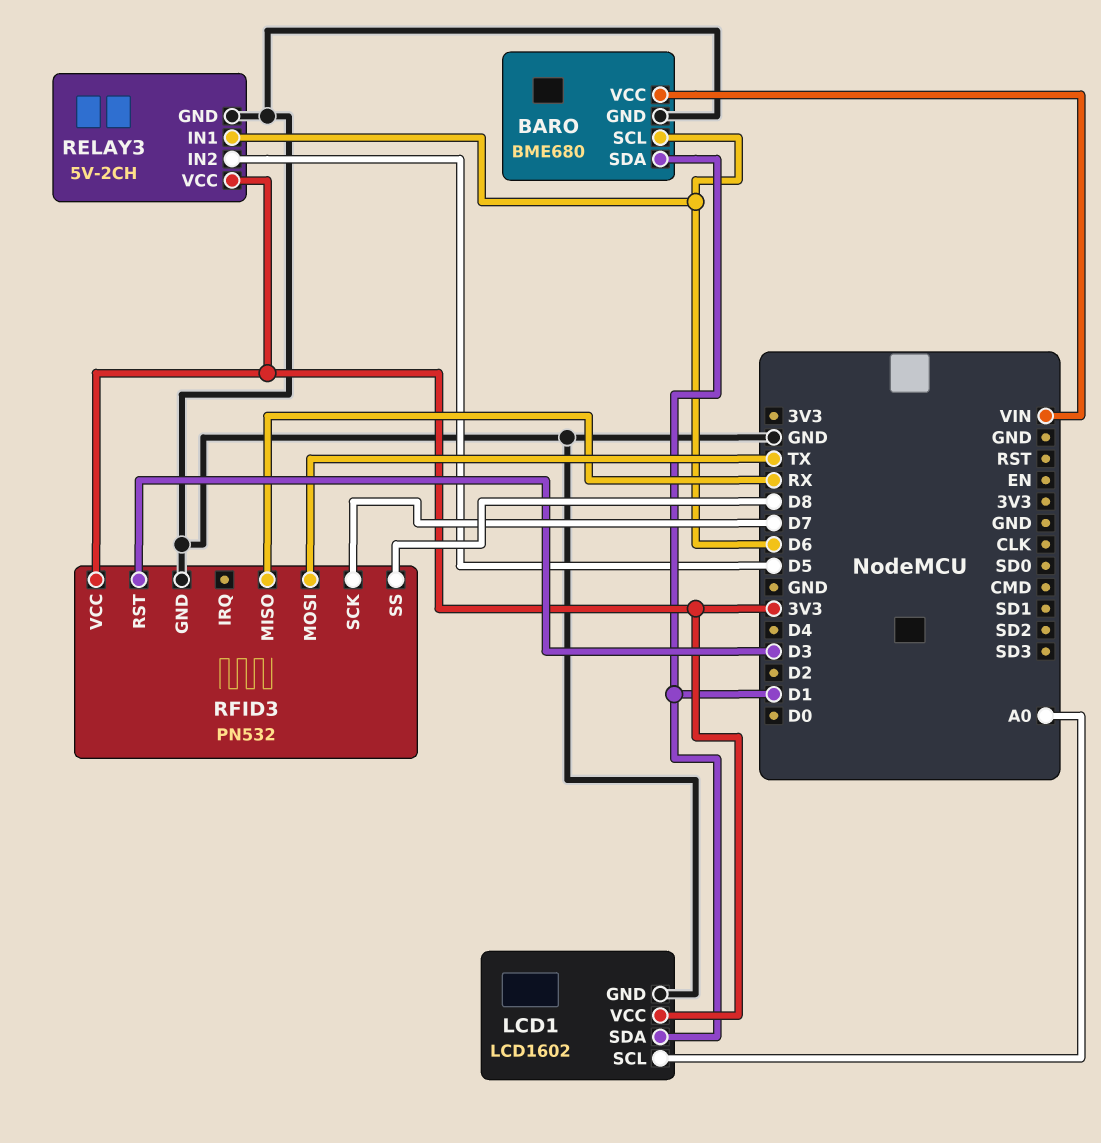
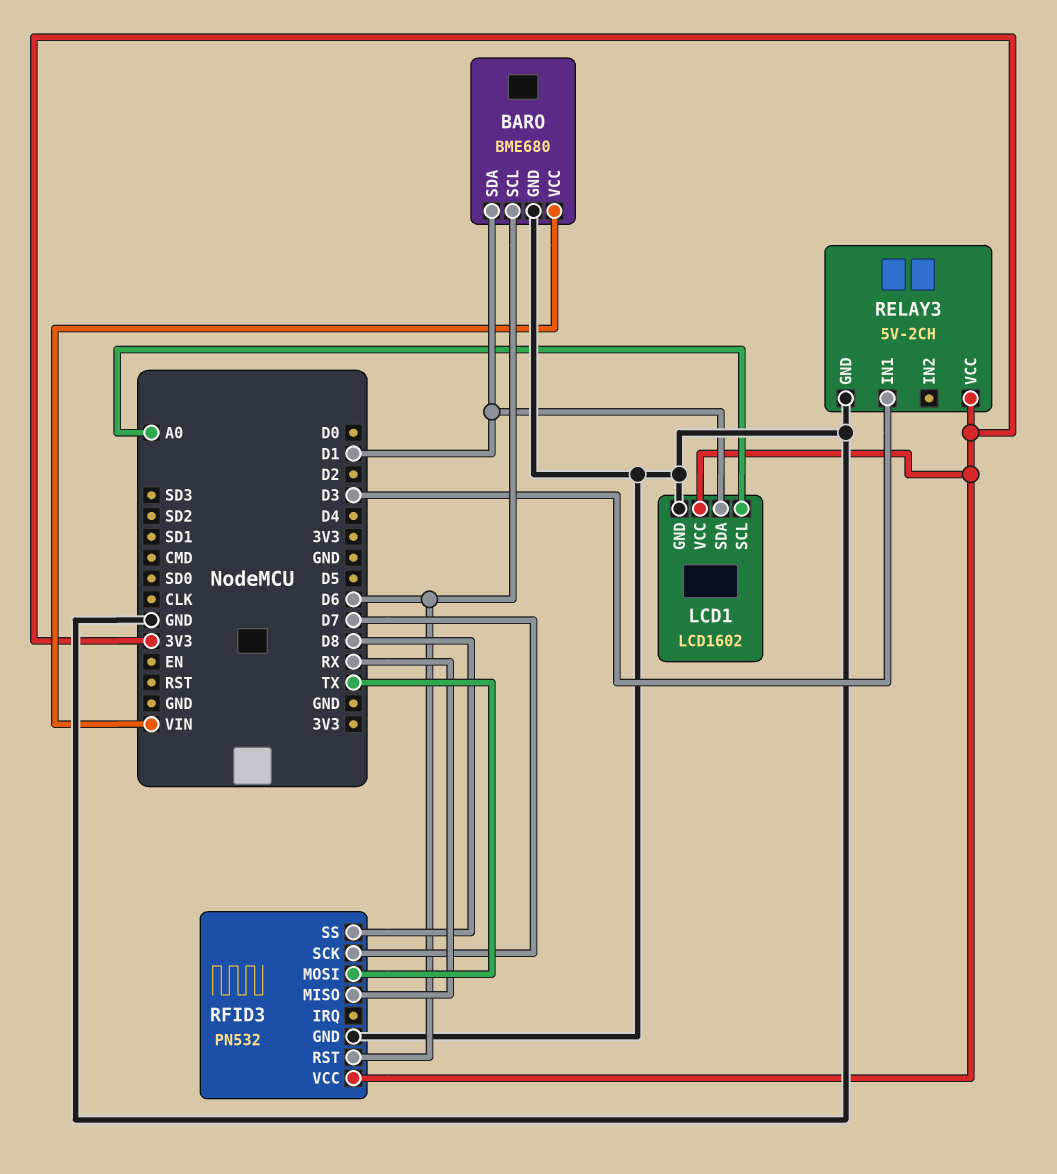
RELAY3 pin IN1: D6 -> D3
RELAY3 pin IN2: D5 -> none
RFID3 pin RST: D3 -> D6

